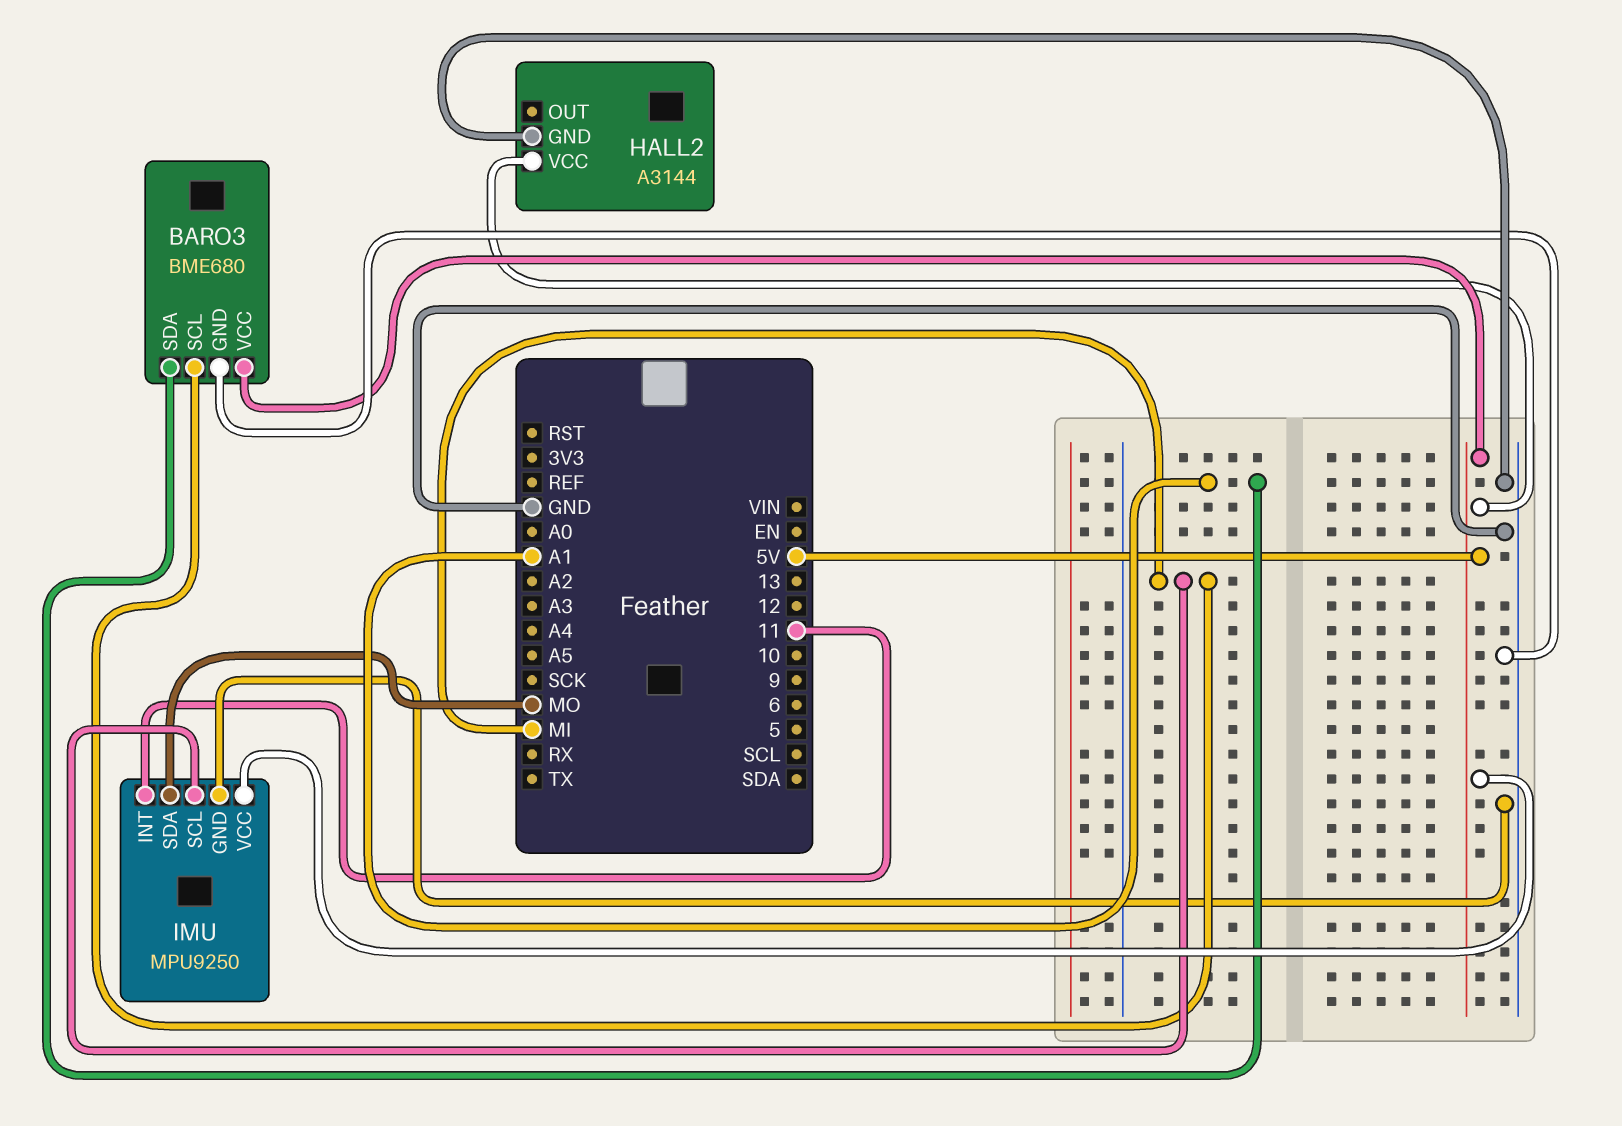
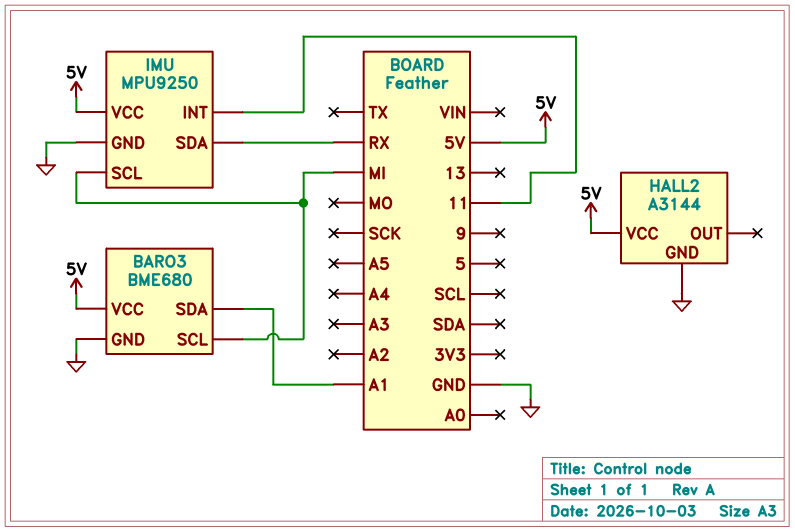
IMU pin SDA: MO -> RX

